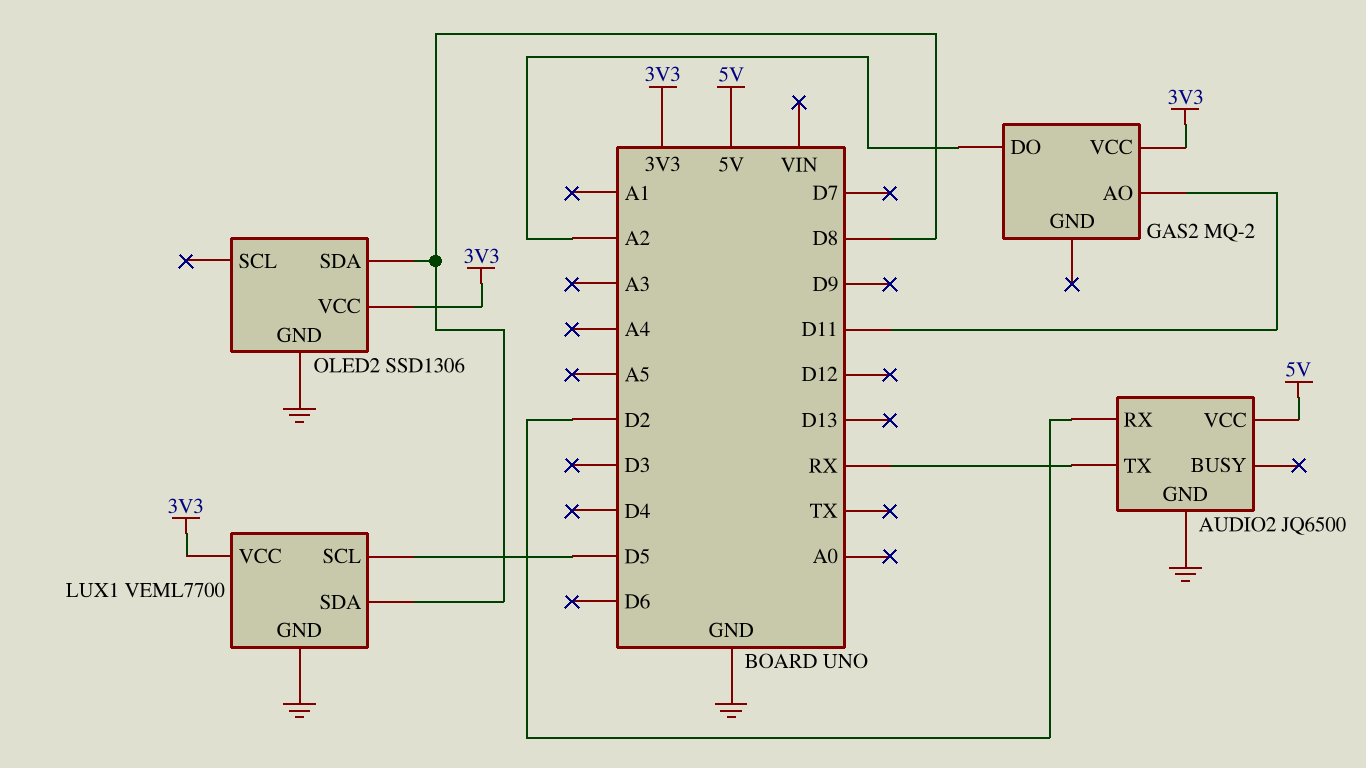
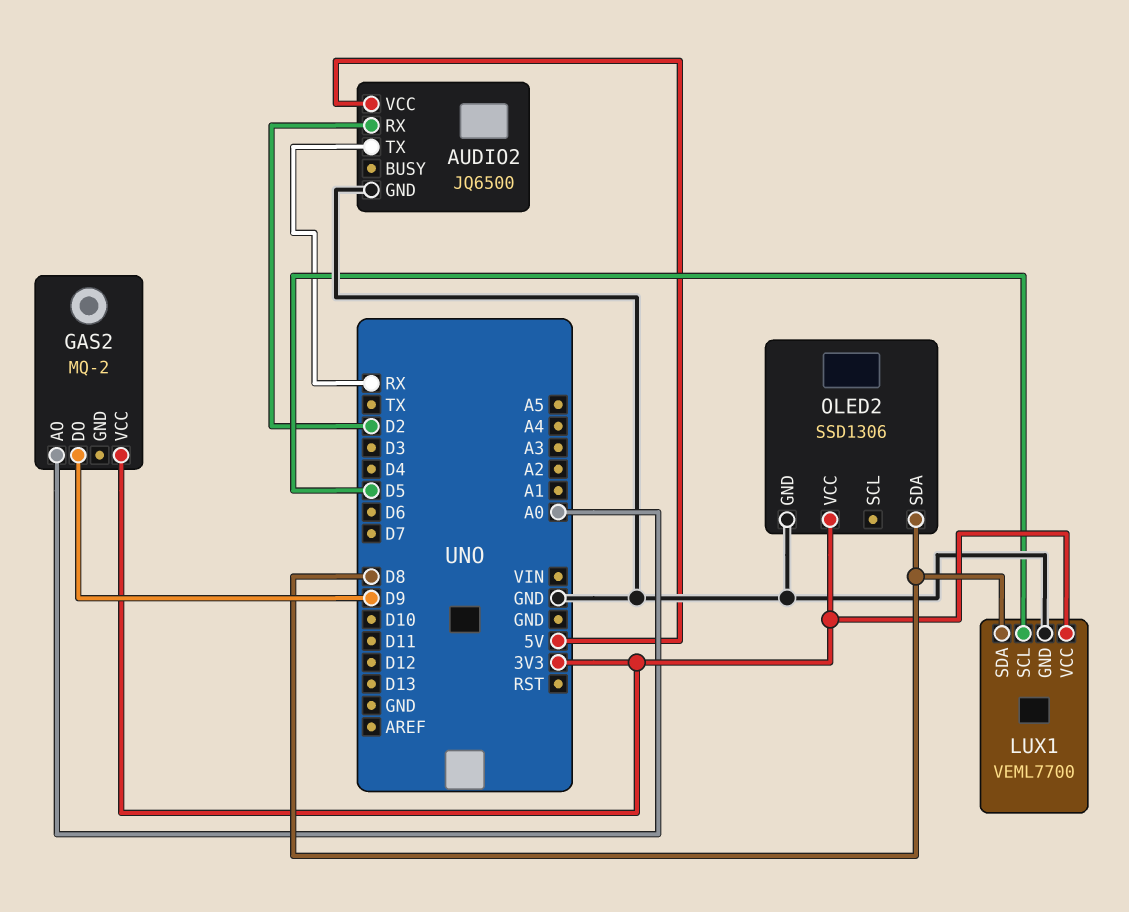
GAS2 pin AO: D11 -> A0
GAS2 pin DO: A2 -> D9

